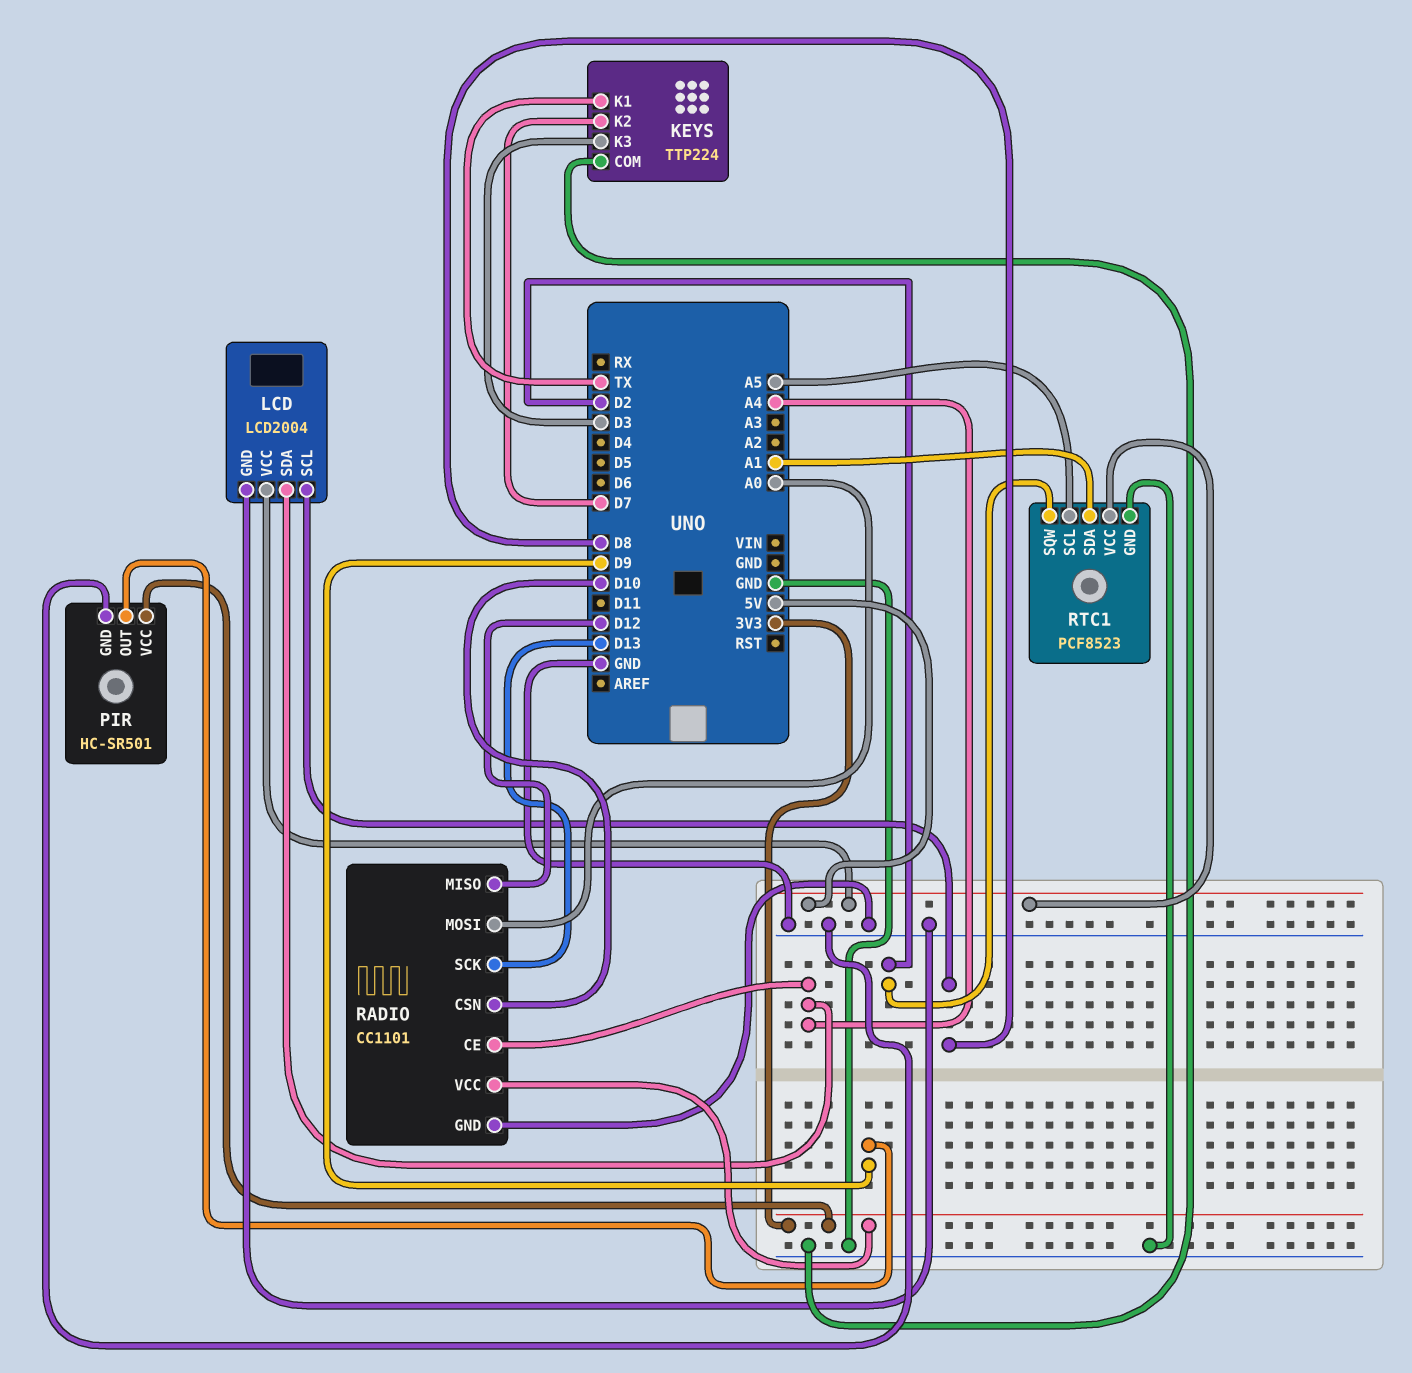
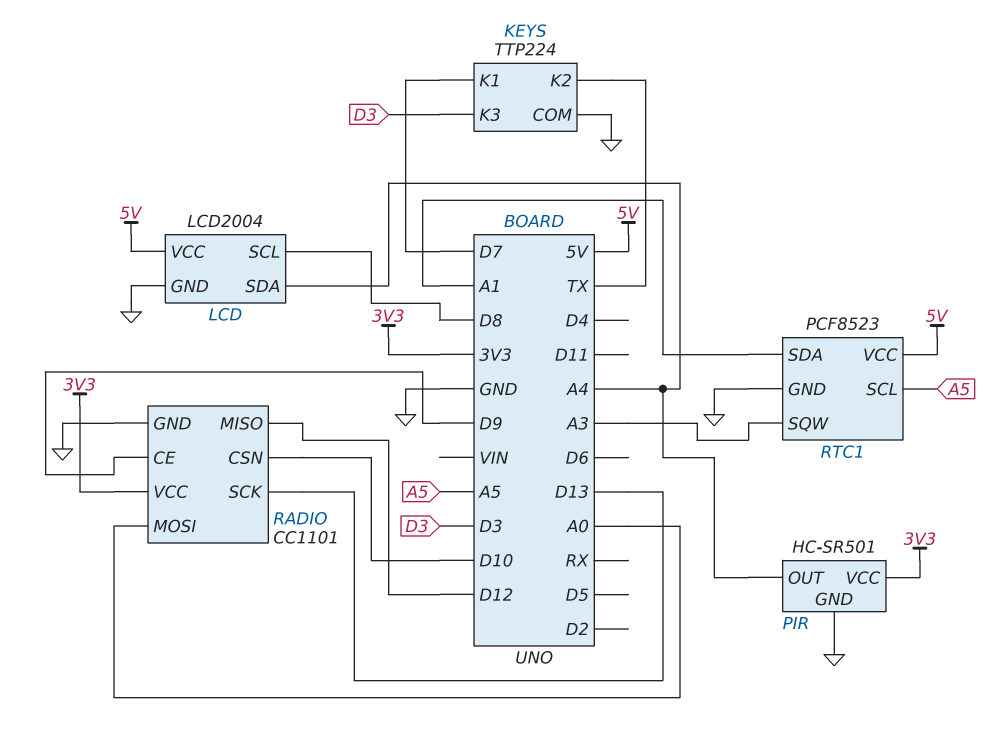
KEYS pin K1: TX -> D7
KEYS pin K2: D7 -> TX
PIR pin OUT: D9 -> A4
RADIO pin CE: A4 -> D9
RTC1 pin SQW: D2 -> A3

